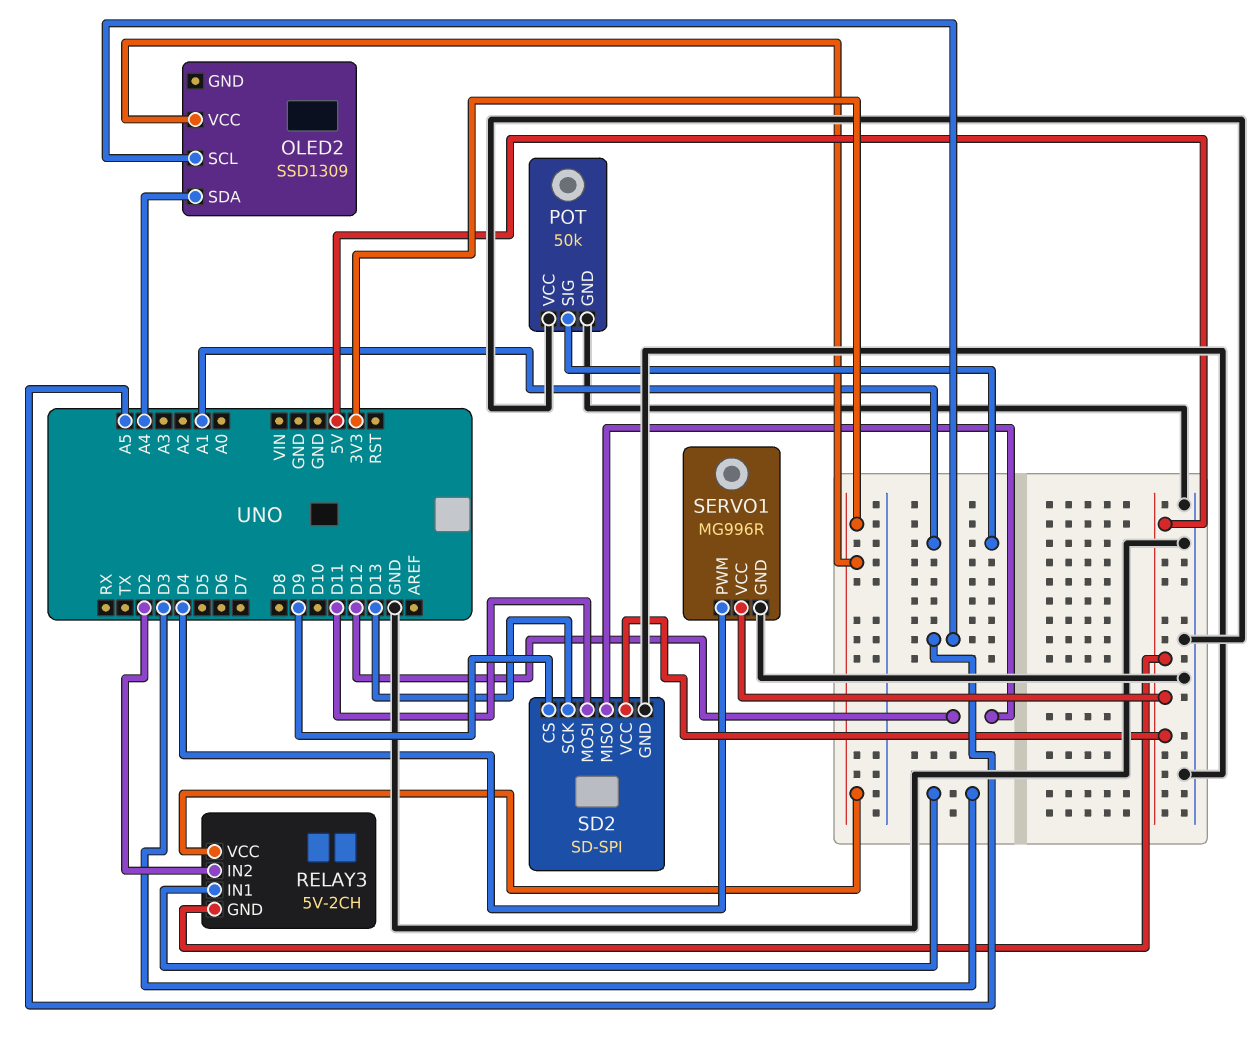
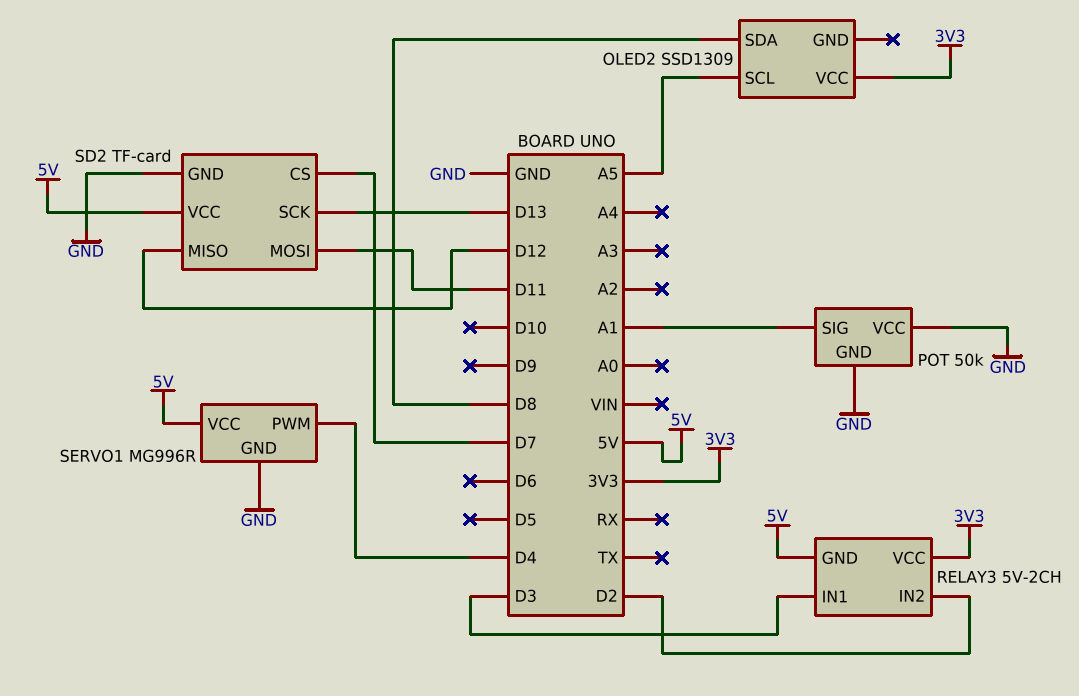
OLED2 pin SDA: A4 -> D8
SD2: SD-SPI -> TF-card
SD2 pin CS: D9 -> D7

